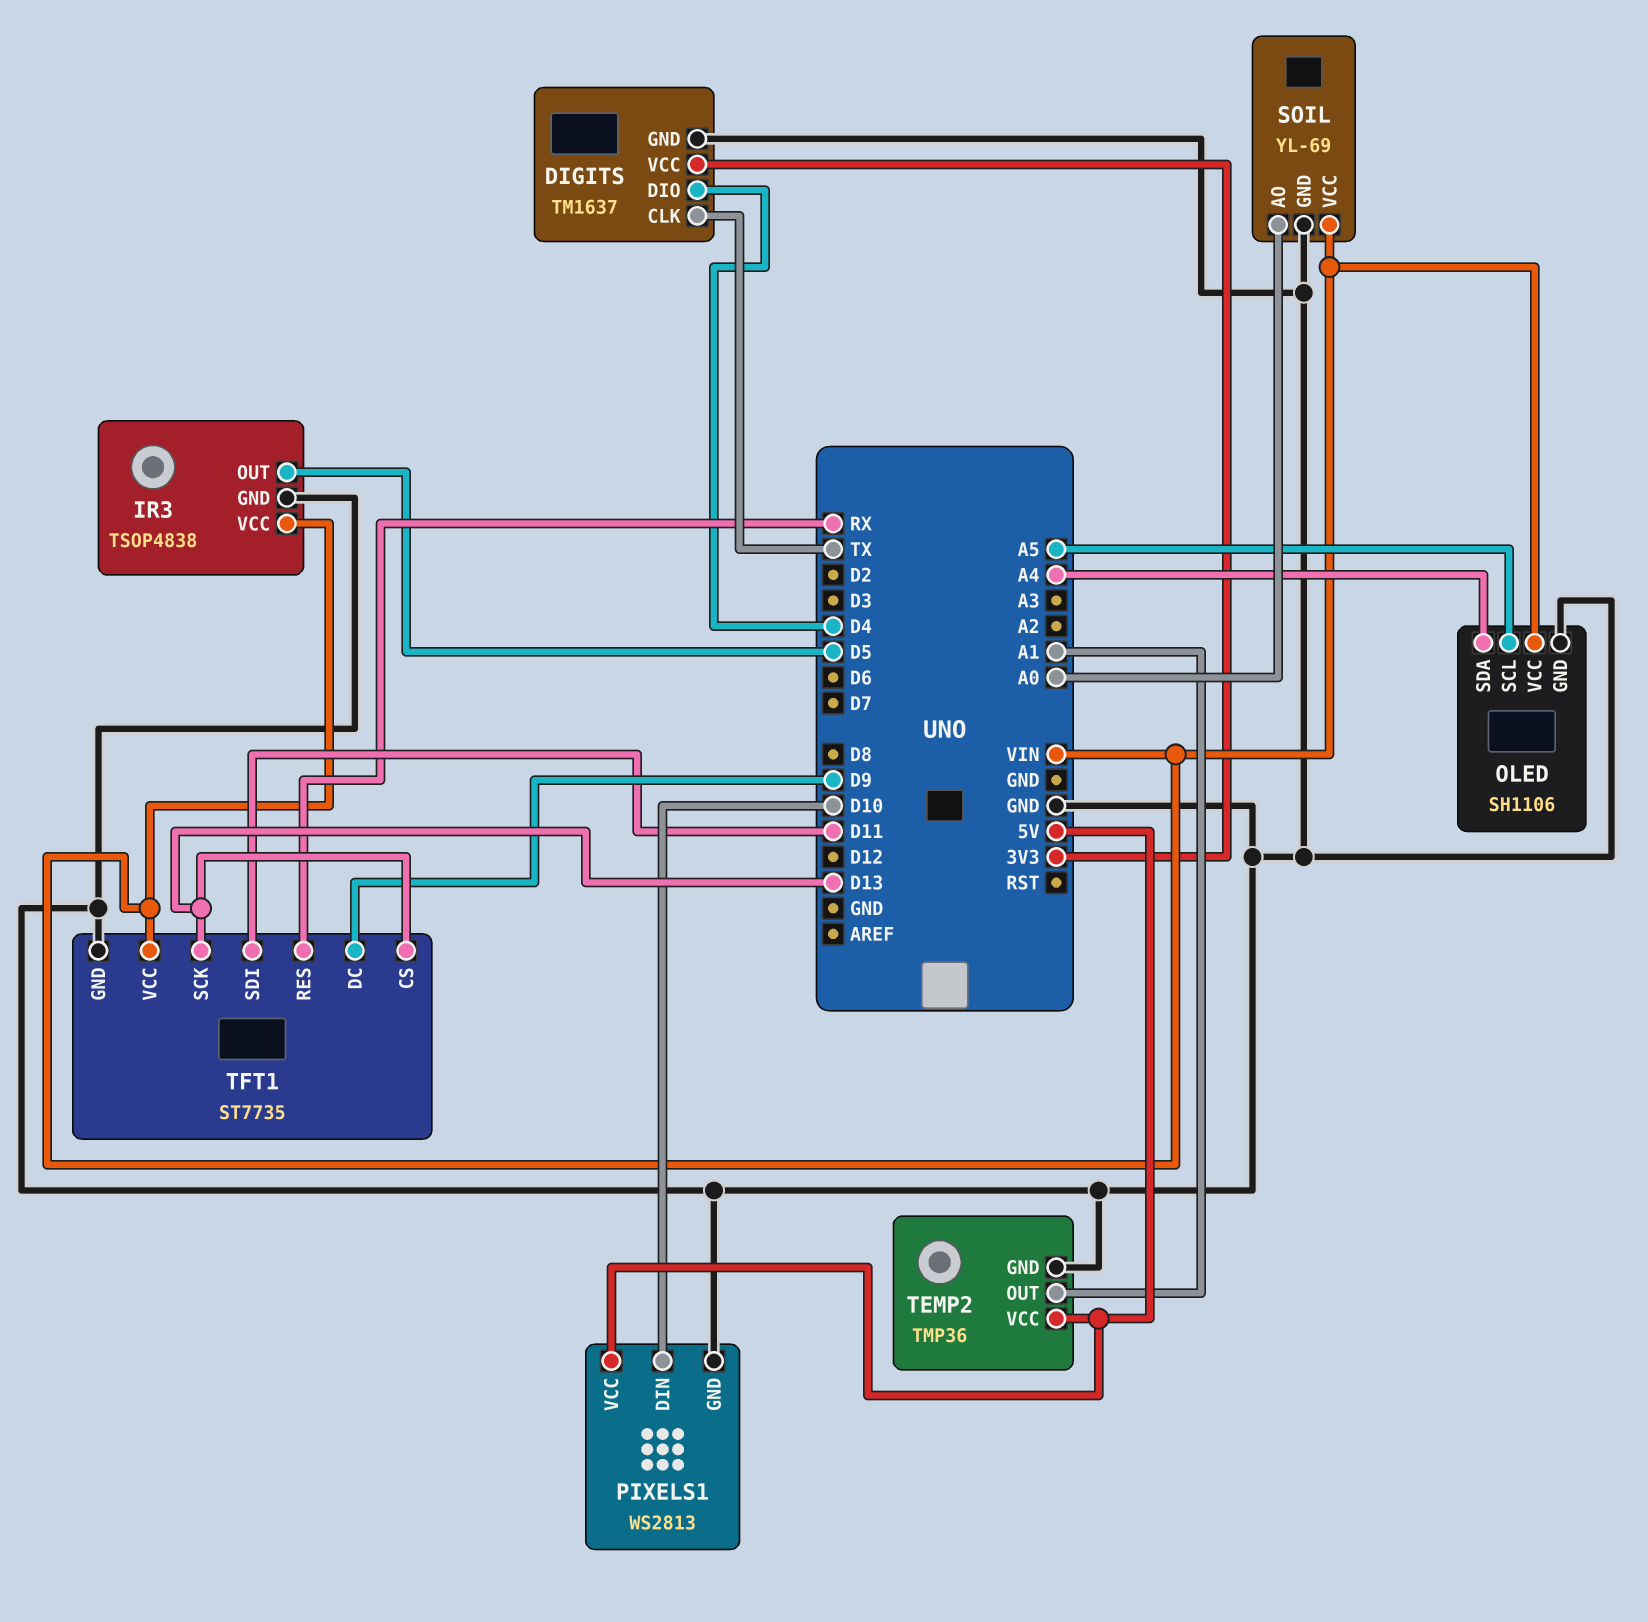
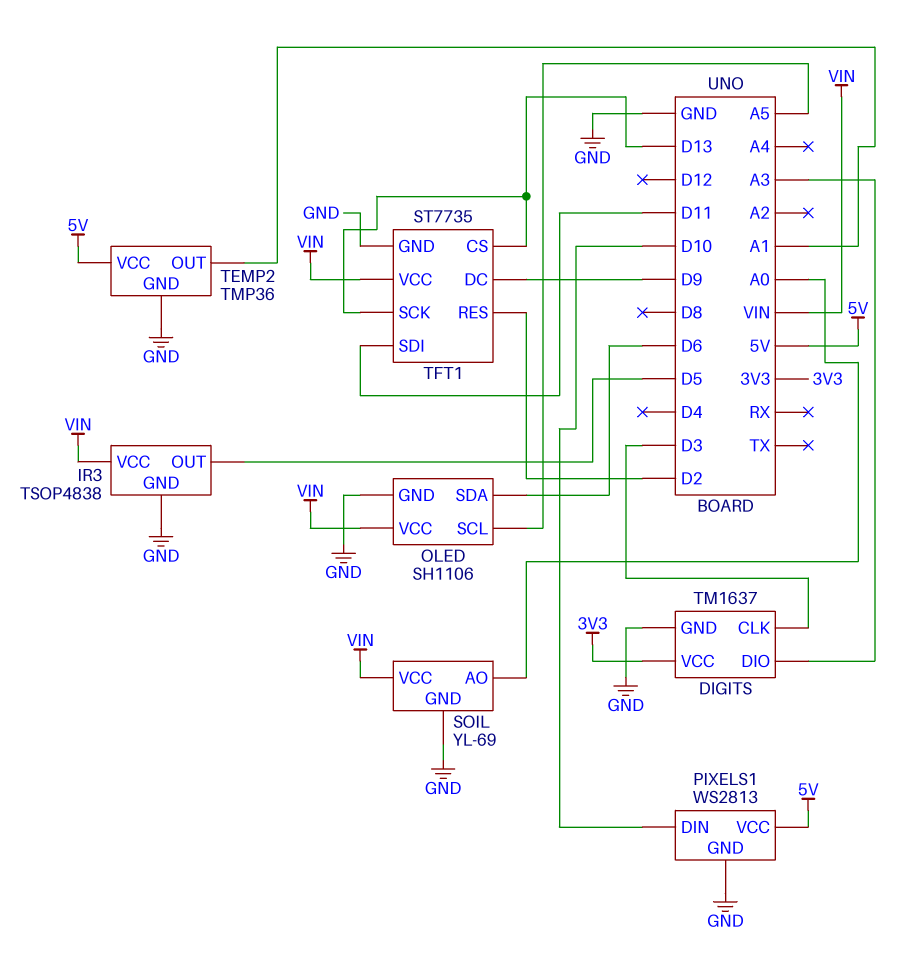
DIGITS pin CLK: TX -> D3
DIGITS pin DIO: D4 -> A3
OLED pin SDA: A4 -> D6
TFT1 pin RES: RX -> D2

